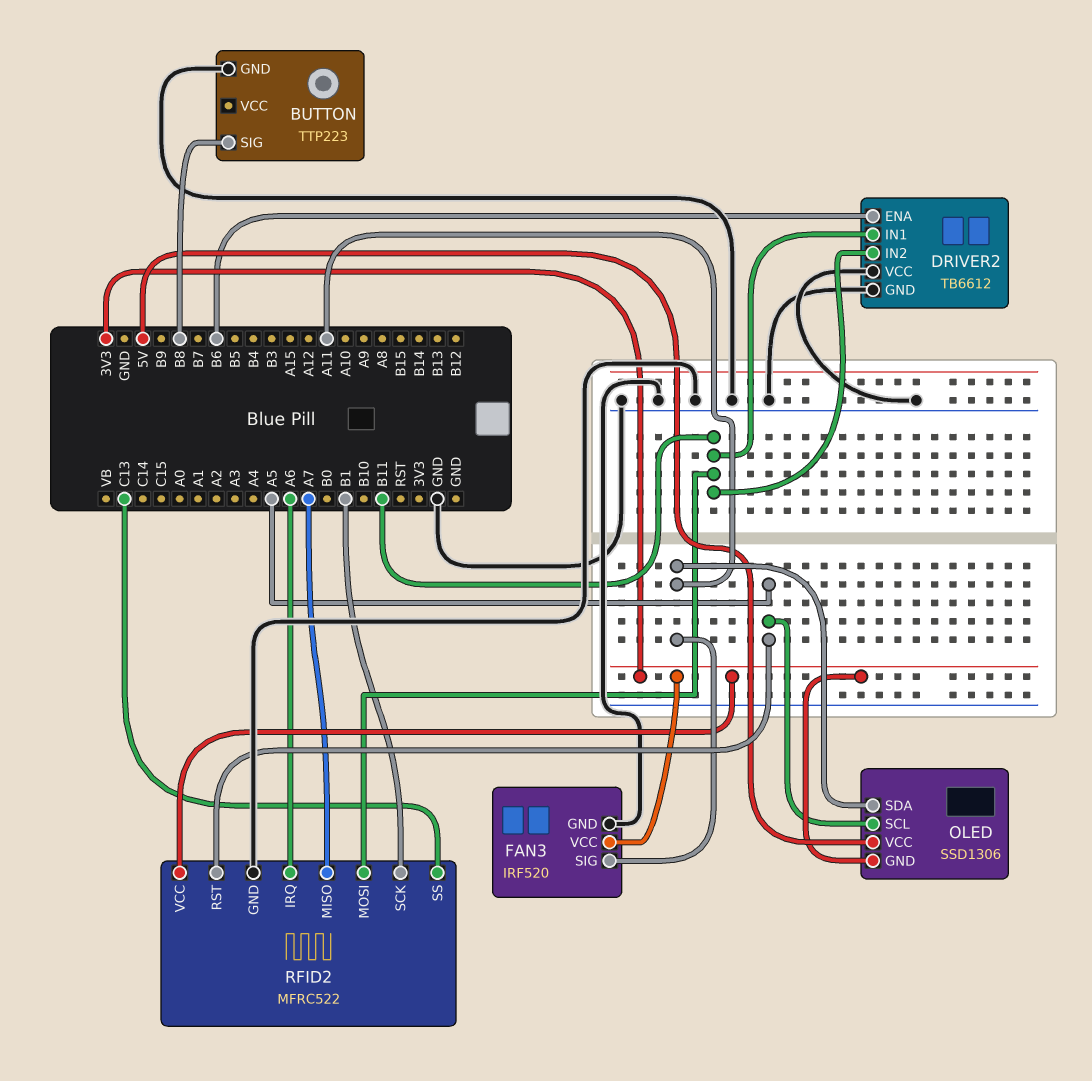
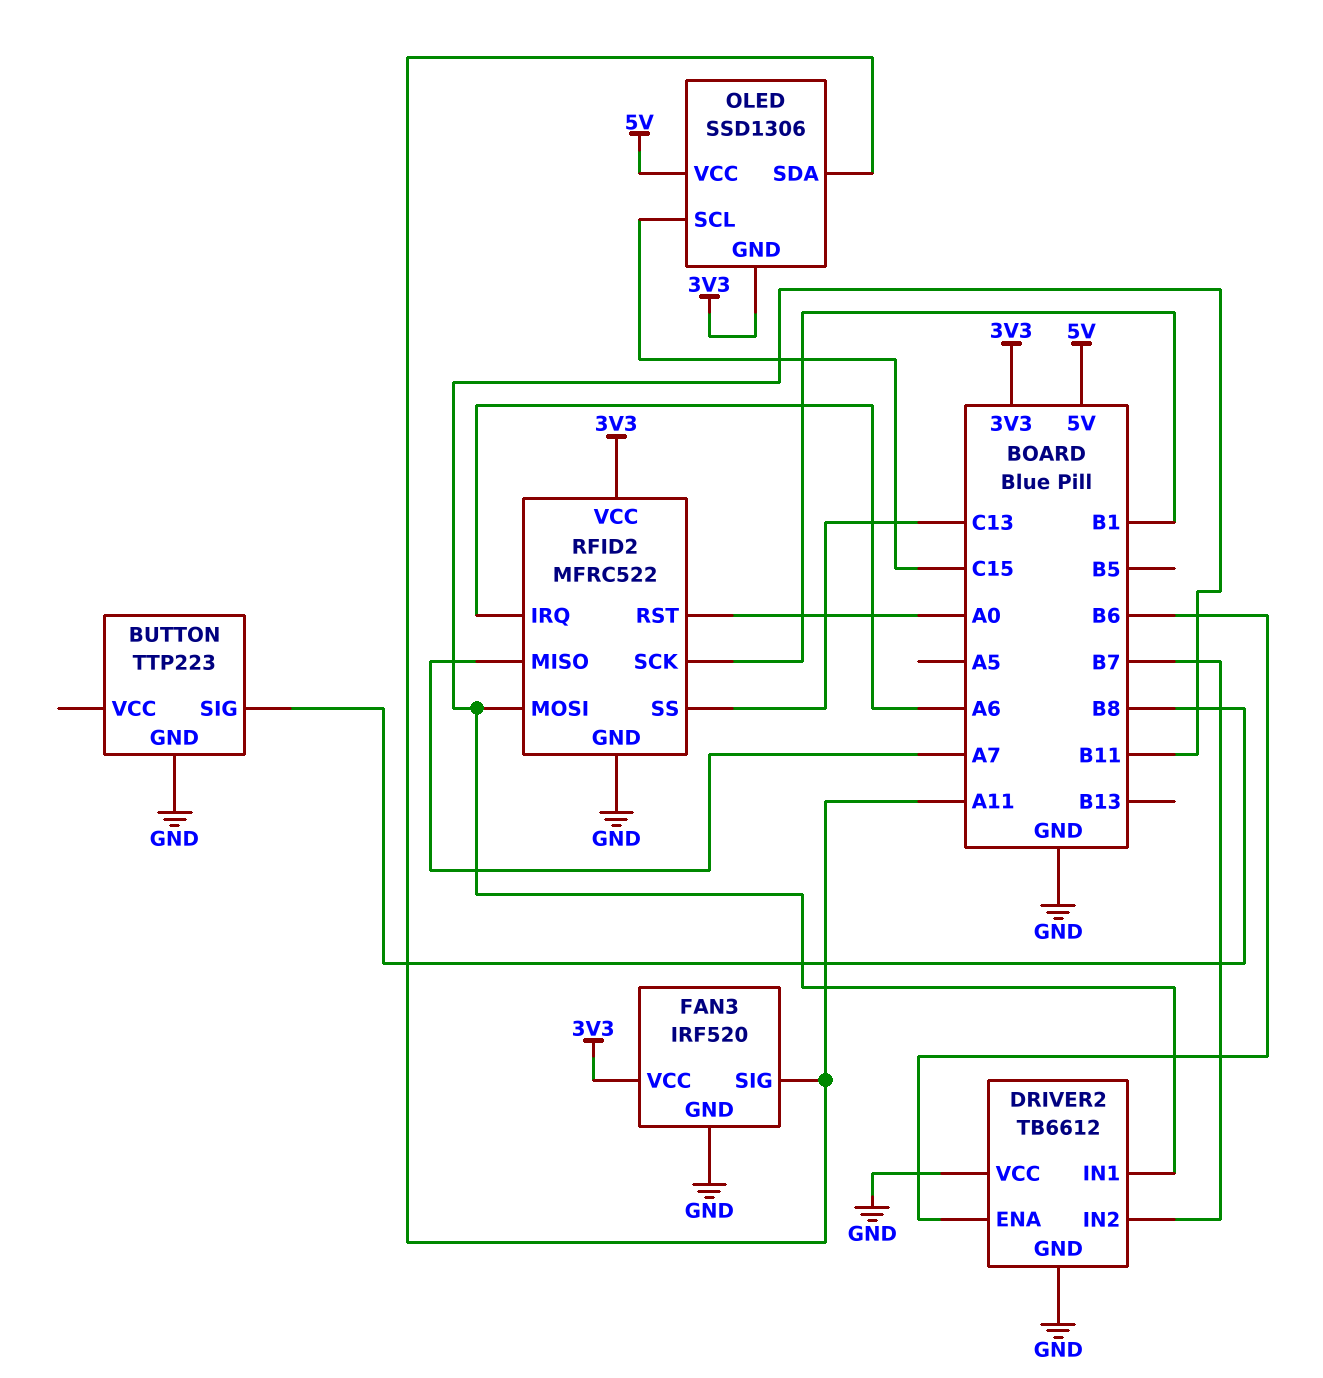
DRIVER2 pin IN2: B11 -> B7
OLED pin SCL: A5 -> C15
RFID2 pin RST: A5 -> A0

